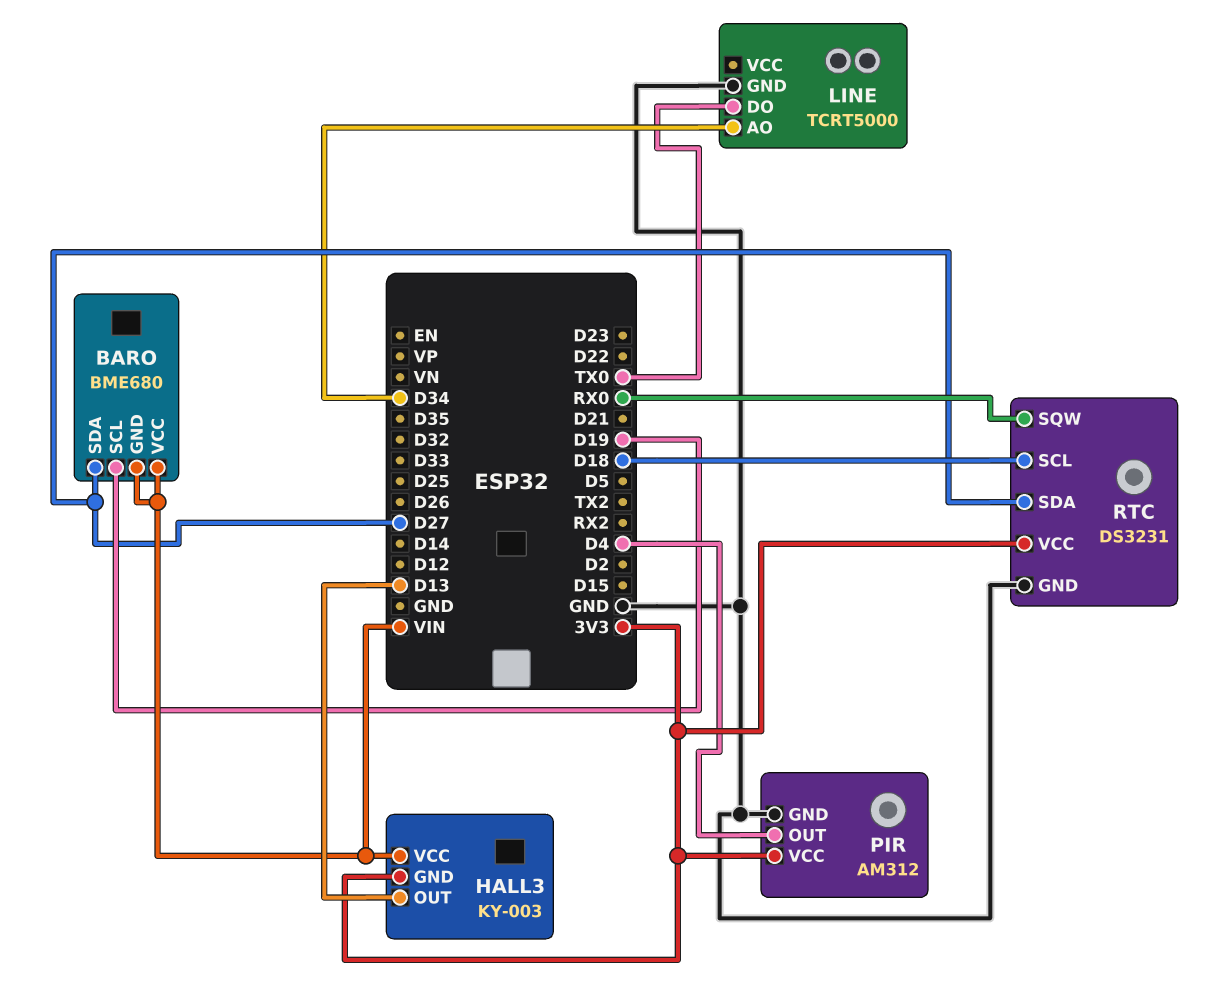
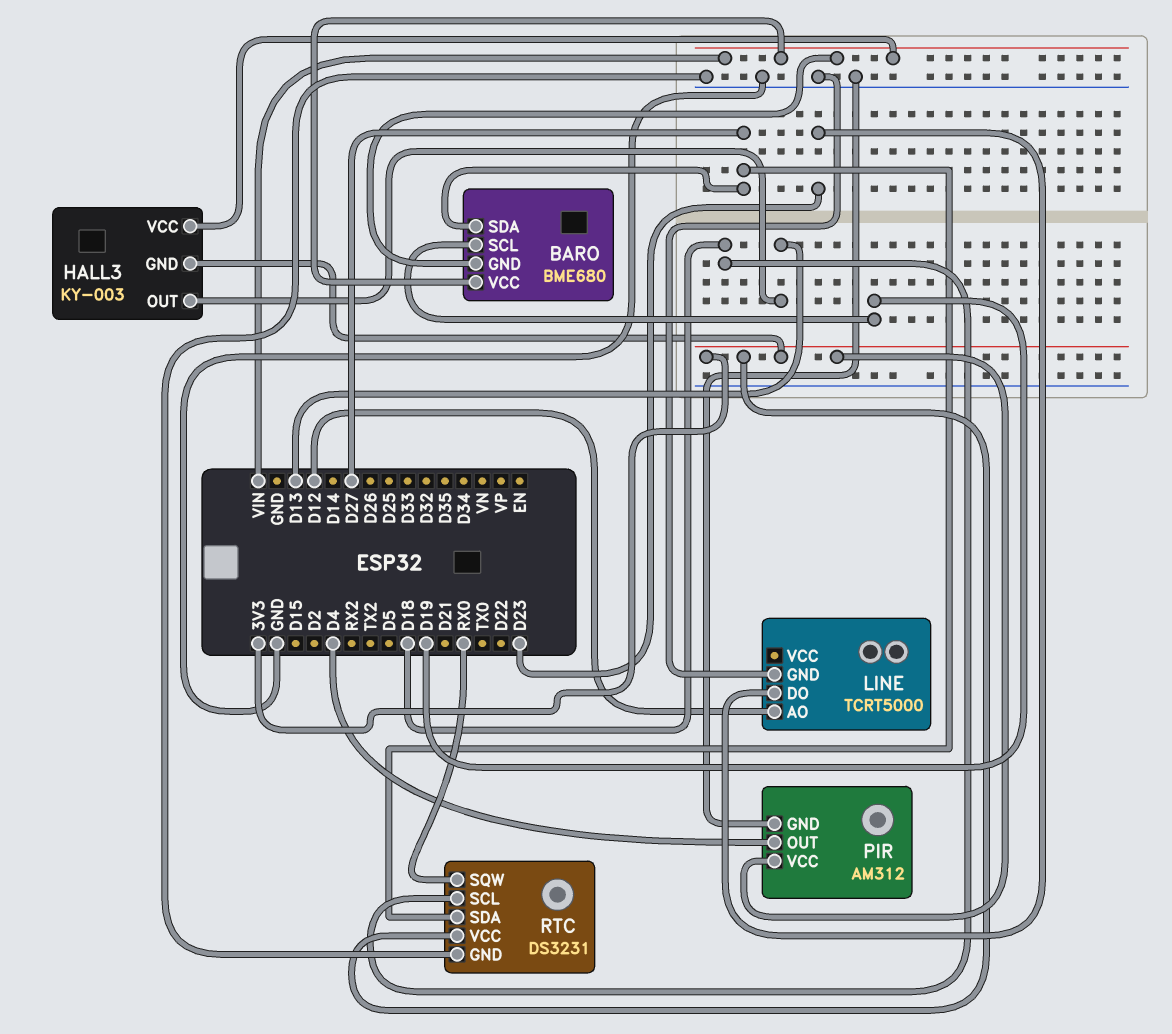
LINE pin AO: D34 -> D12
LINE pin DO: TX0 -> D23

